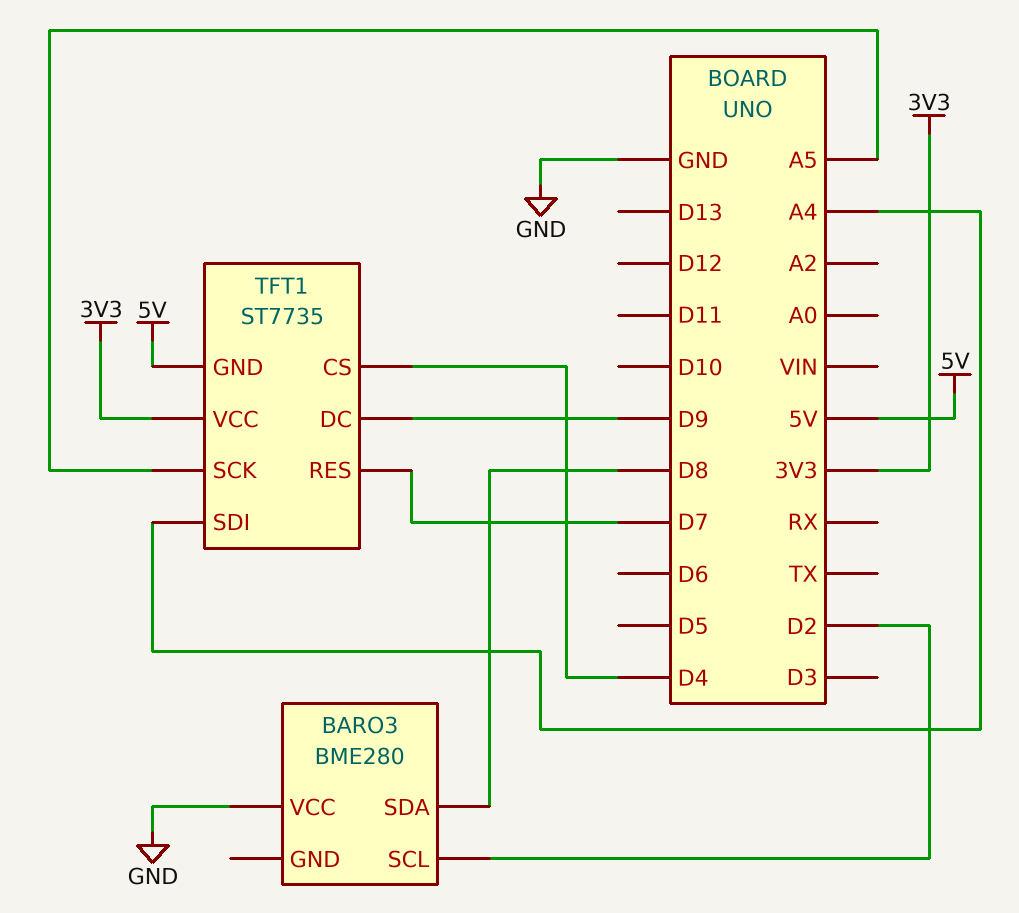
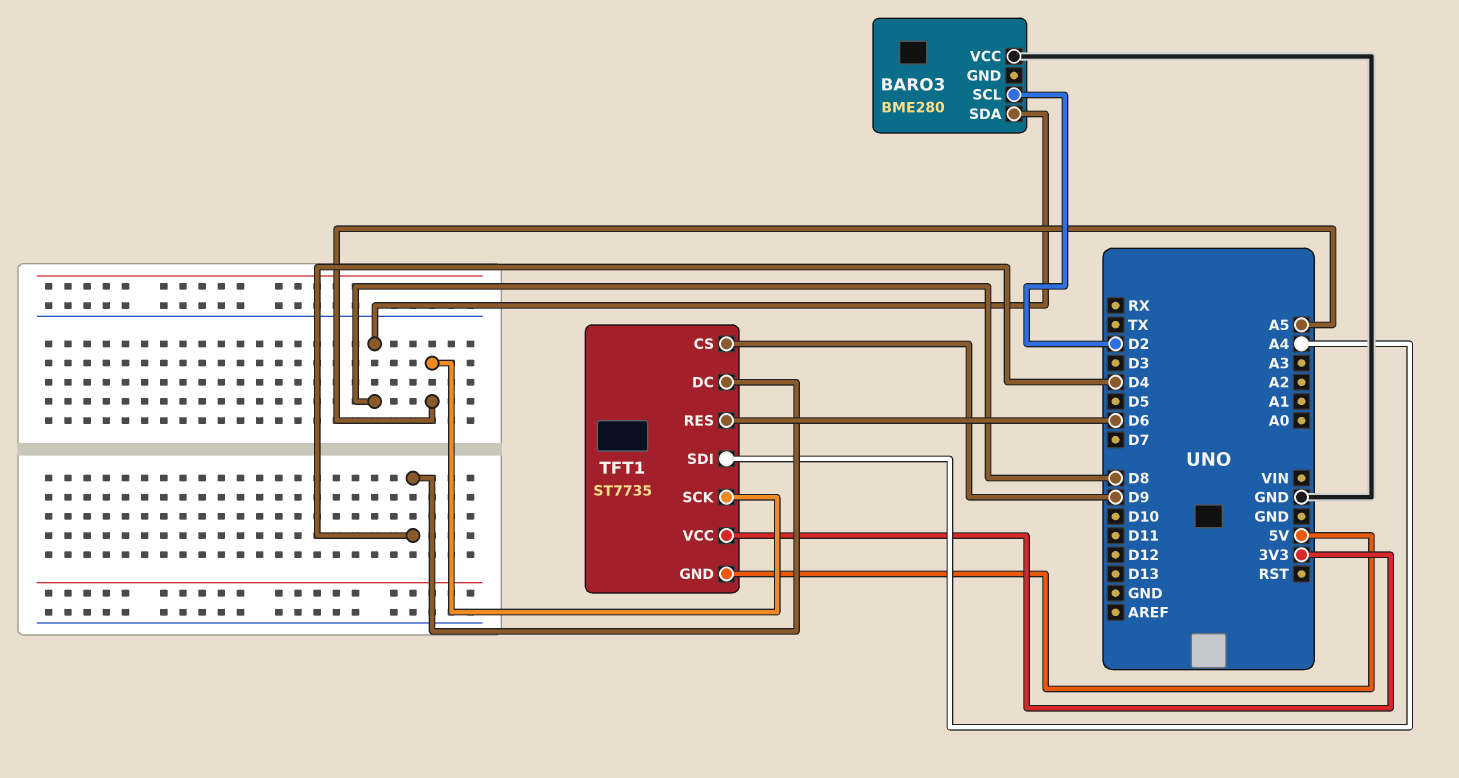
TFT1 pin CS: D4 -> D9
TFT1 pin DC: D9 -> D4
TFT1 pin RES: D7 -> D6

